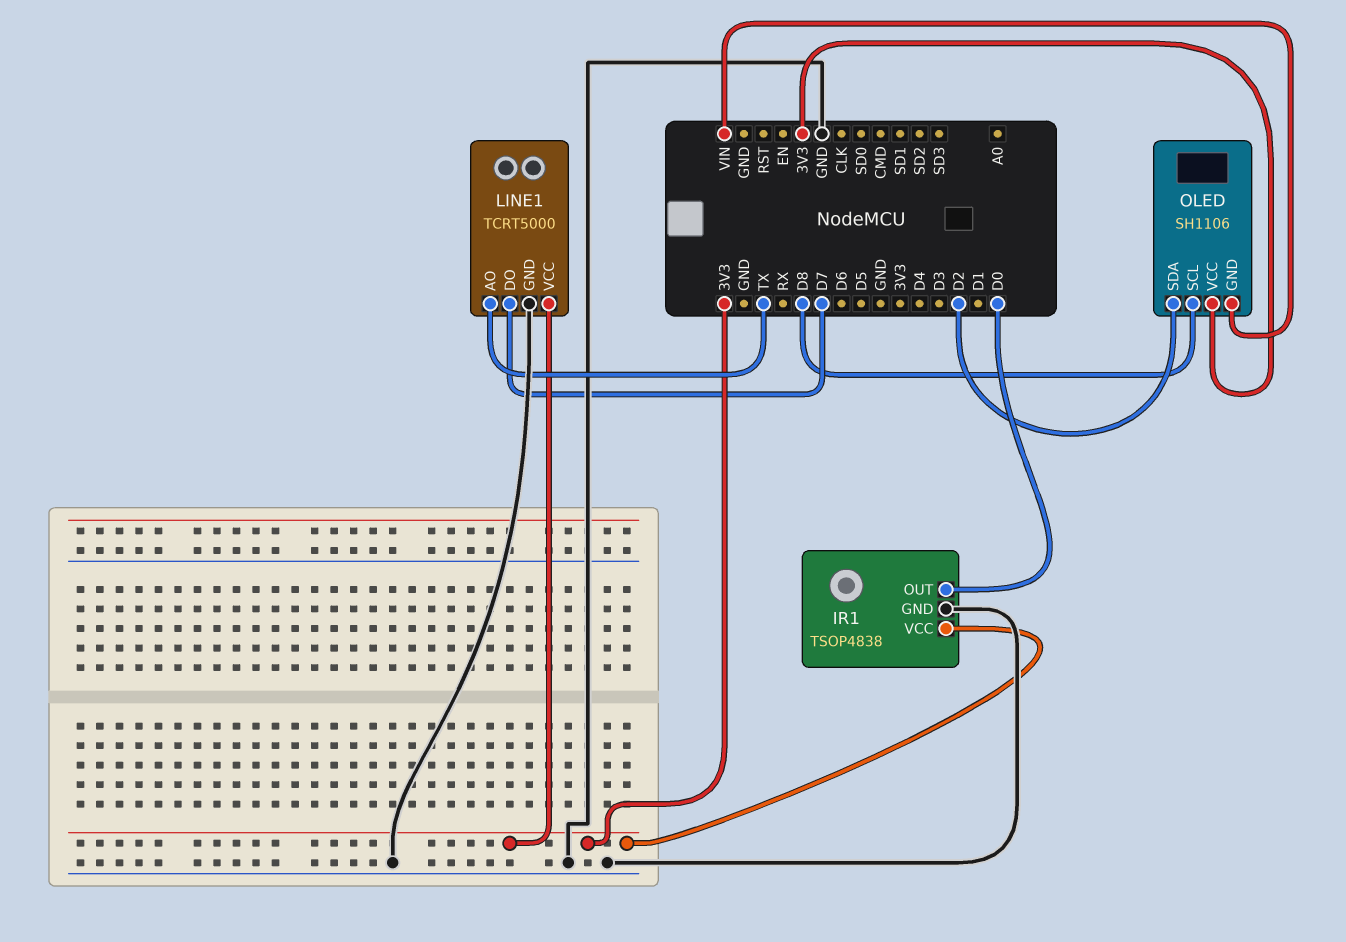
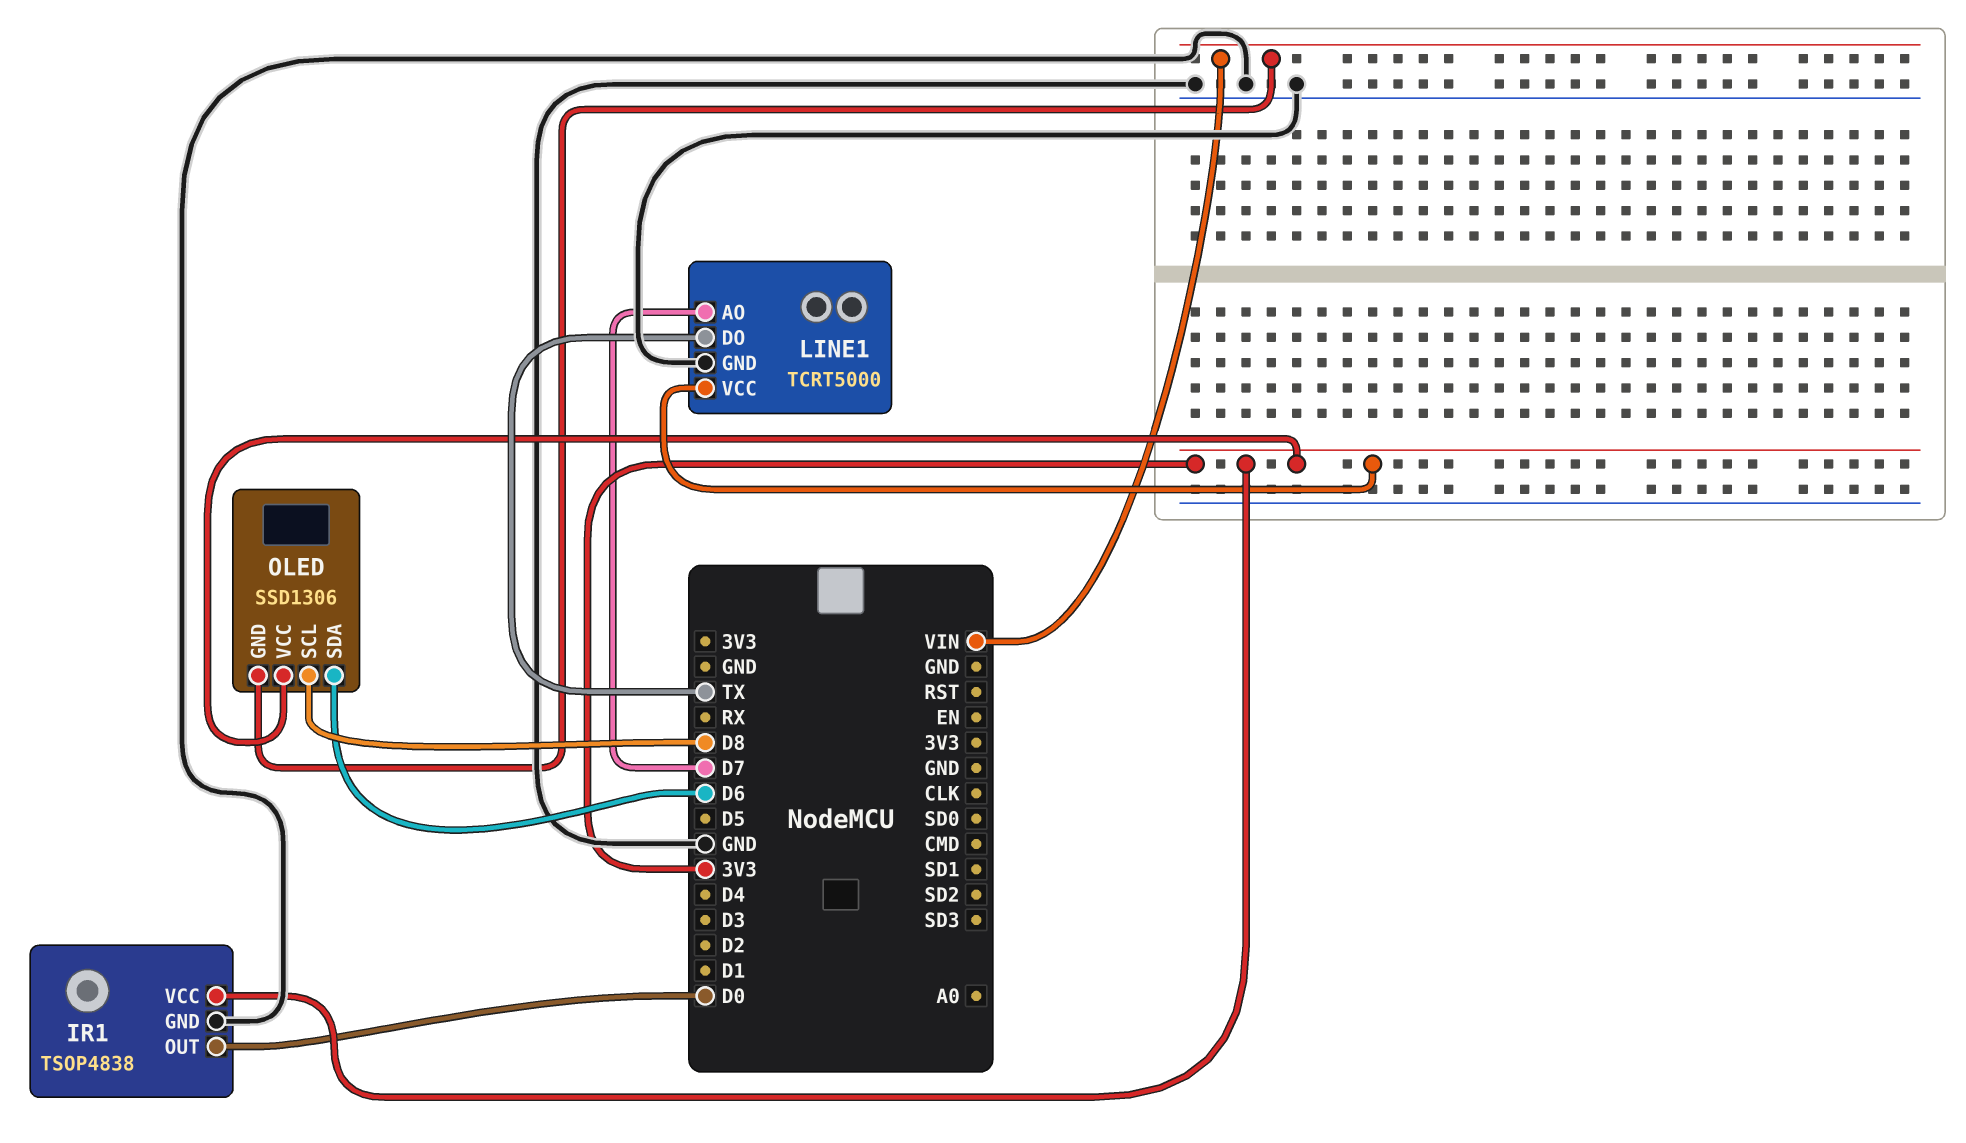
LINE1 pin AO: TX -> D7
LINE1 pin DO: D7 -> TX
OLED: SH1106 -> SSD1306
OLED pin SDA: D2 -> D6

